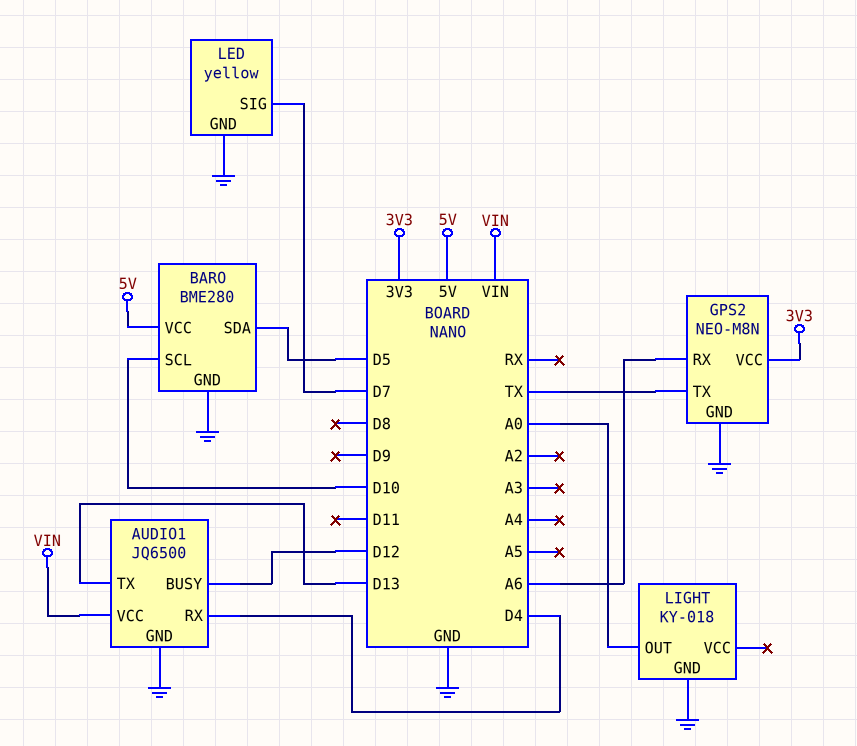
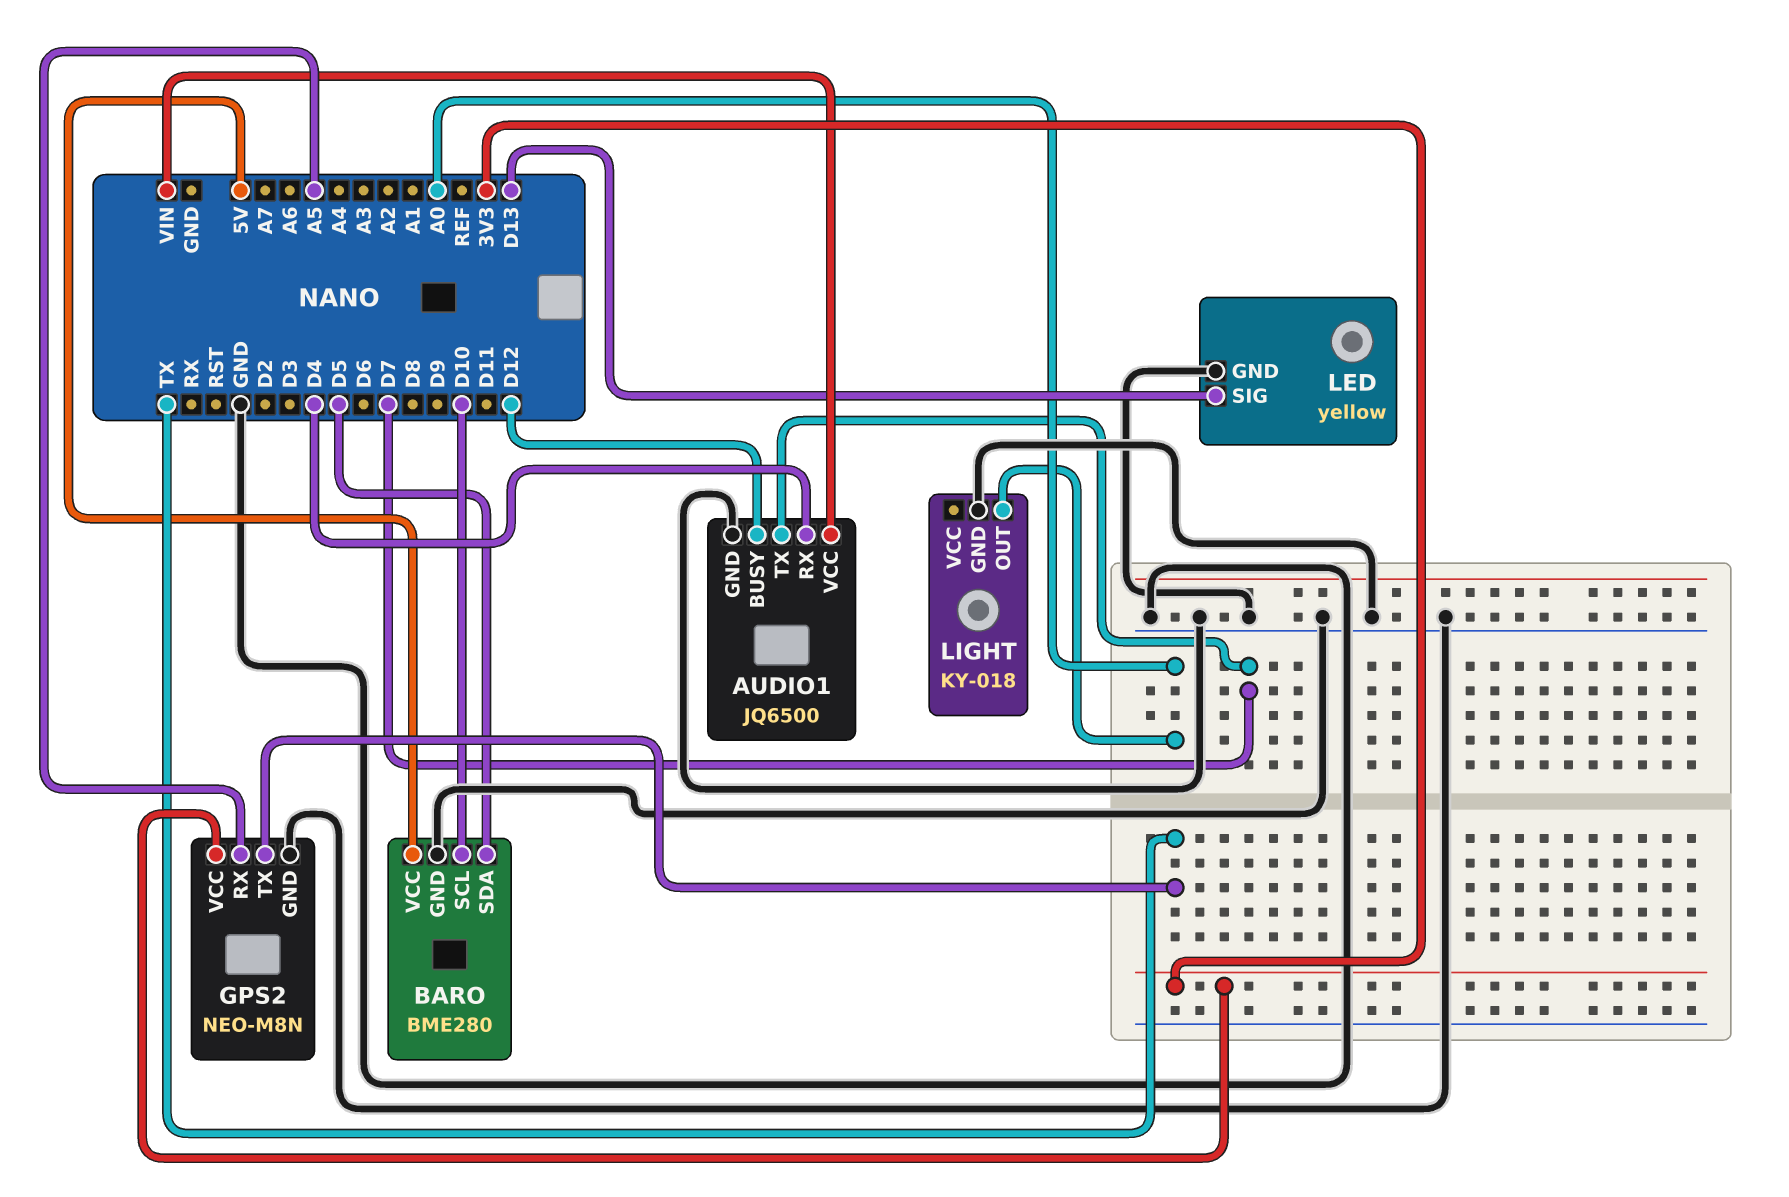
AUDIO1 pin TX: D13 -> D7
GPS2 pin RX: A6 -> A5
LED pin SIG: D7 -> D13

